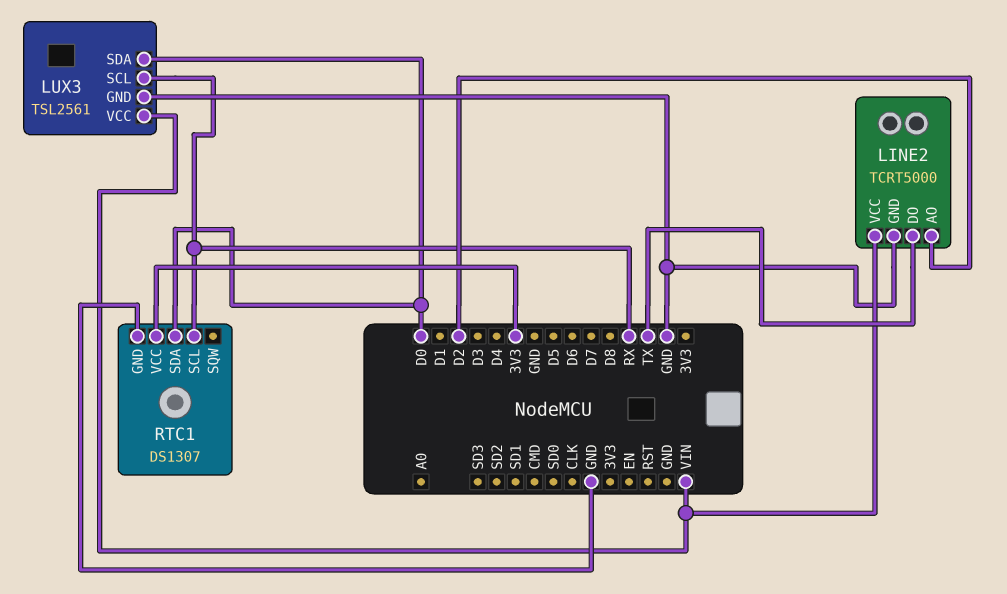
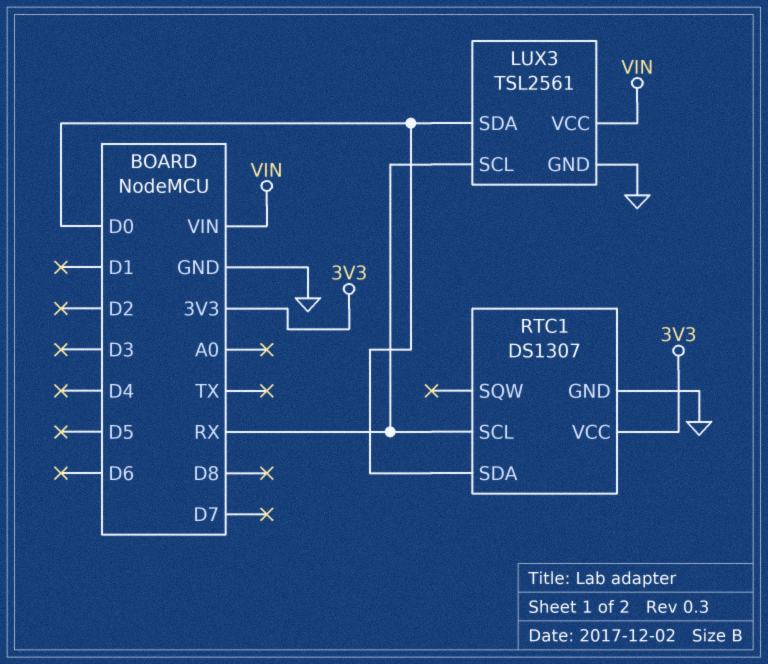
LINE2: TCRT5000 -> none
LINE2 pin AO: D2 -> none
LINE2 pin DO: TX -> none
LINE2 pin GND: GND -> none
LINE2 pin VCC: VIN -> none

